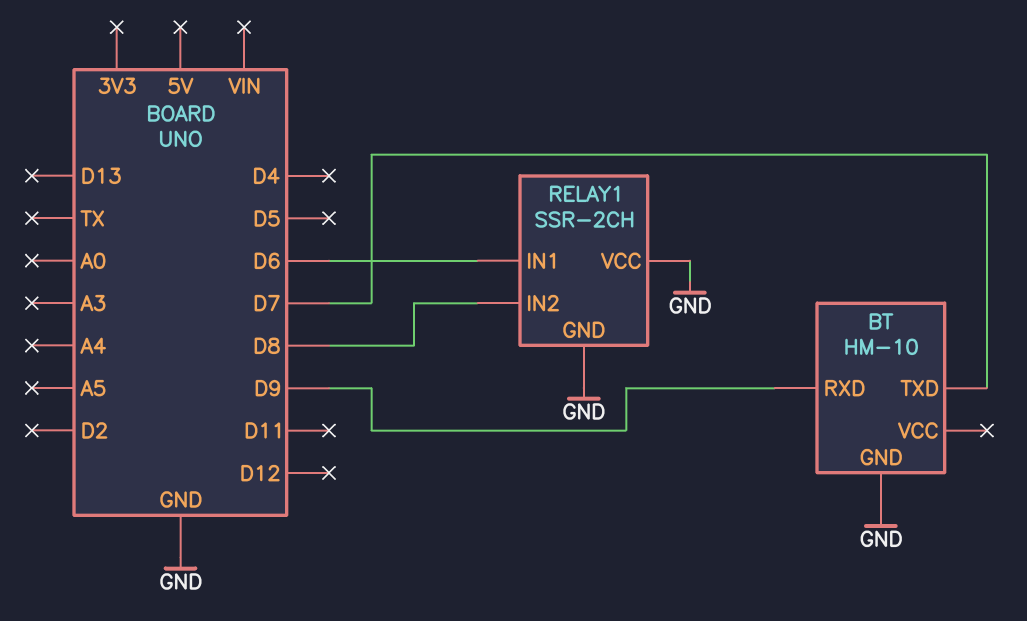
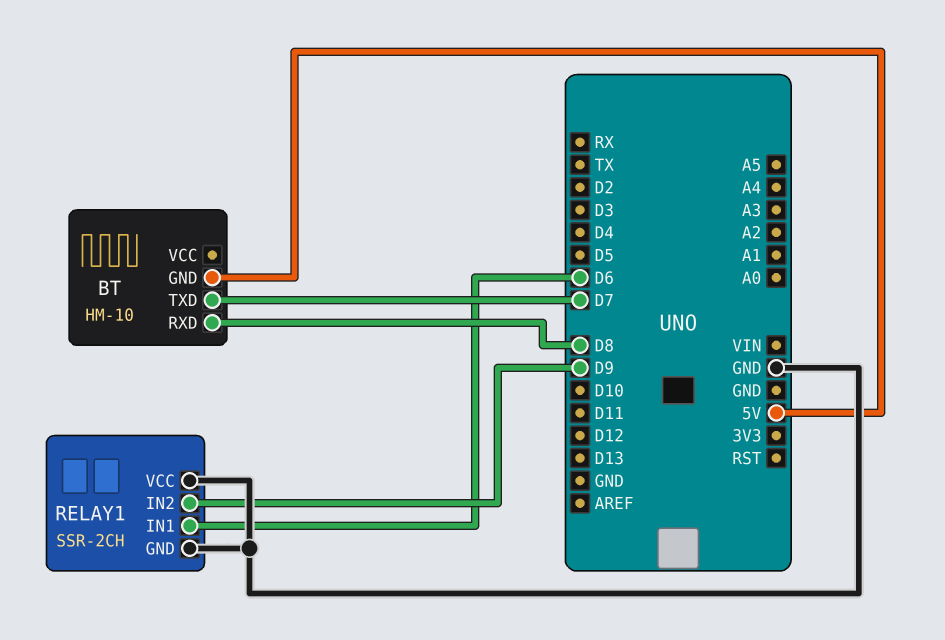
BT pin GND: GND -> 5V
BT pin RXD: D9 -> D8
RELAY1 pin IN2: D8 -> D9

